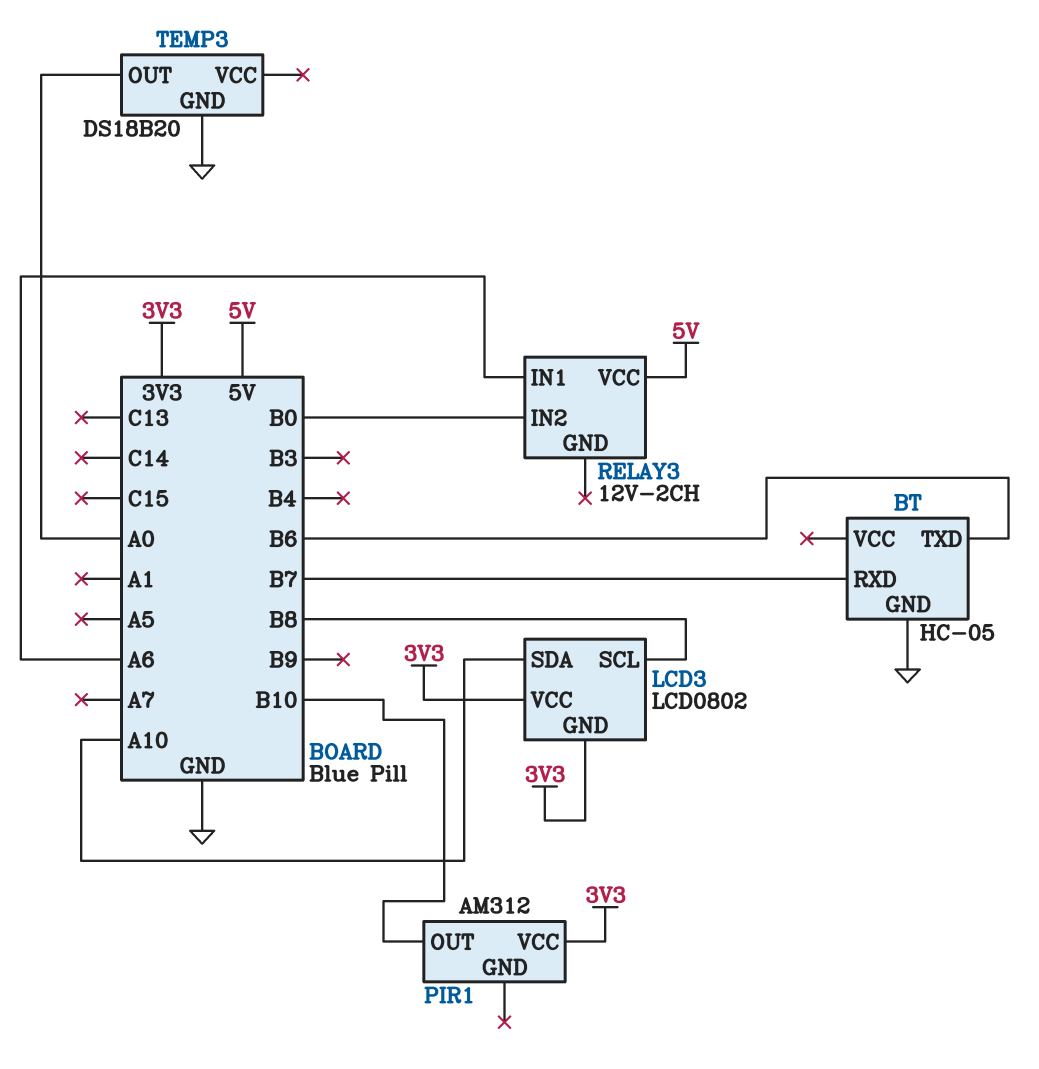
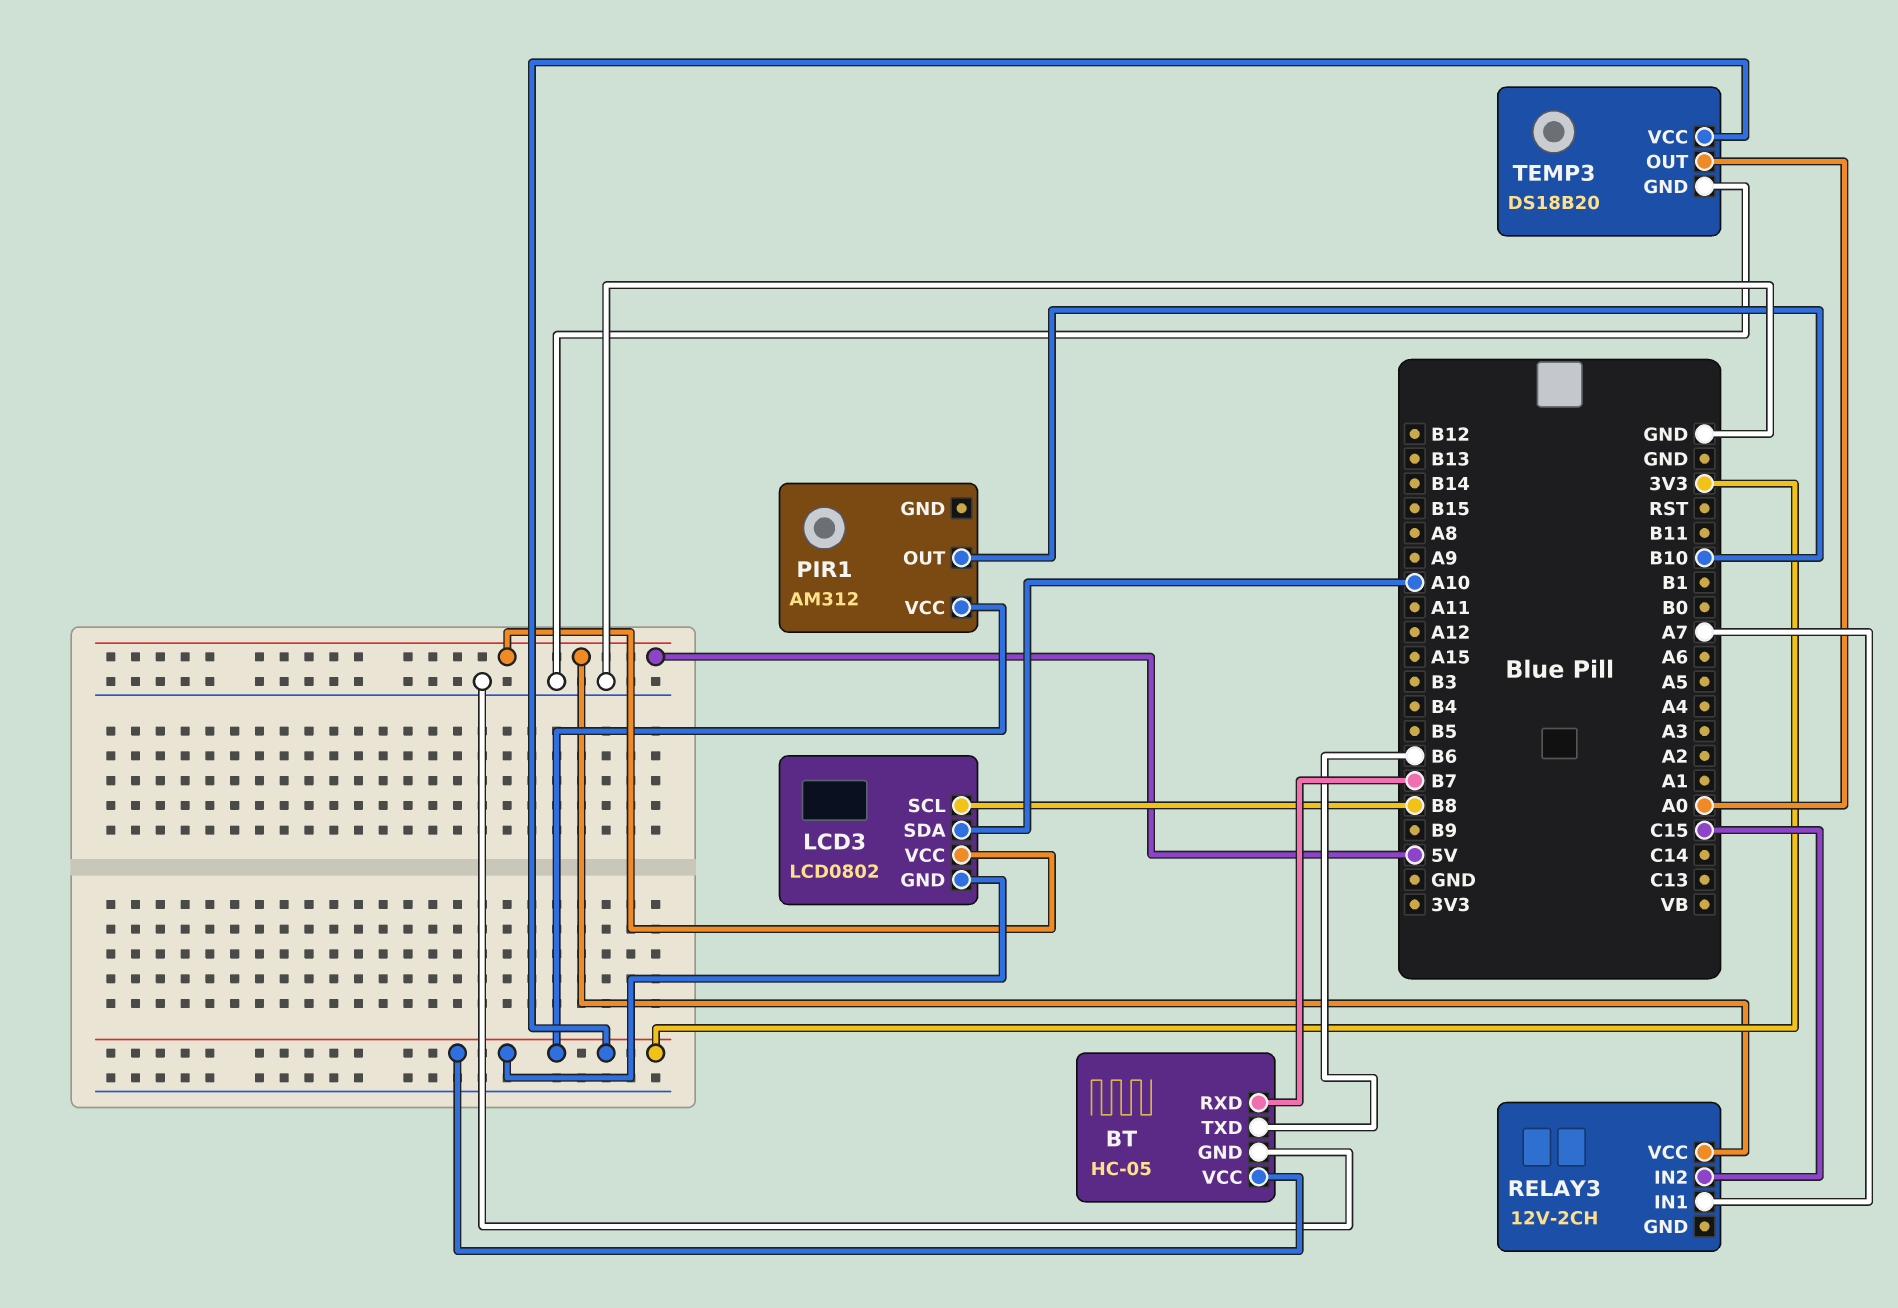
BT pin VCC: none -> 3V3
LCD3 pin VCC: 3V3 -> 5V
RELAY3 pin IN1: A6 -> A7
RELAY3 pin IN2: B0 -> C15
TEMP3 pin VCC: none -> 3V3

